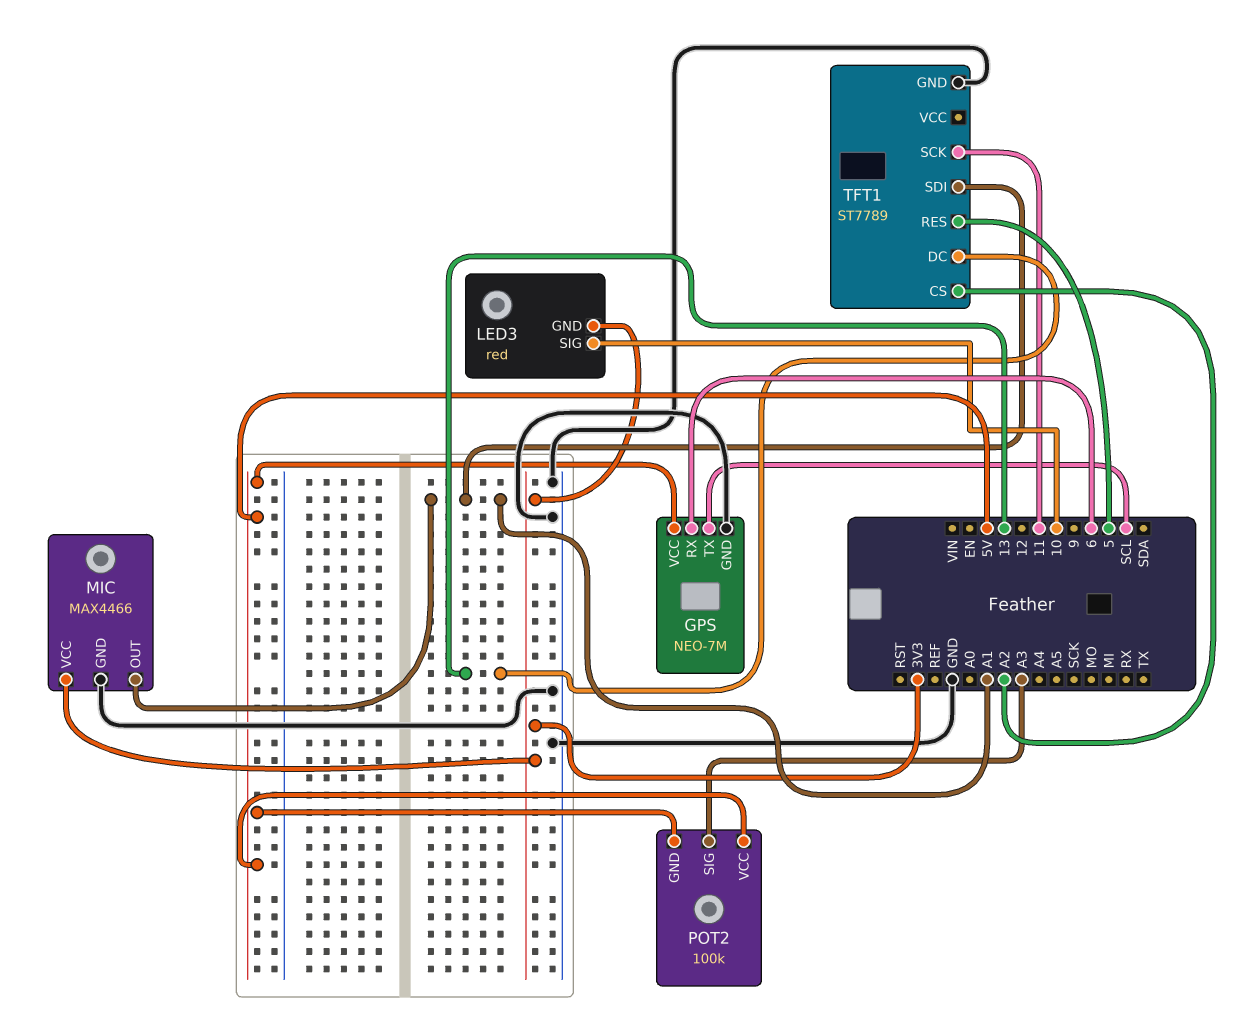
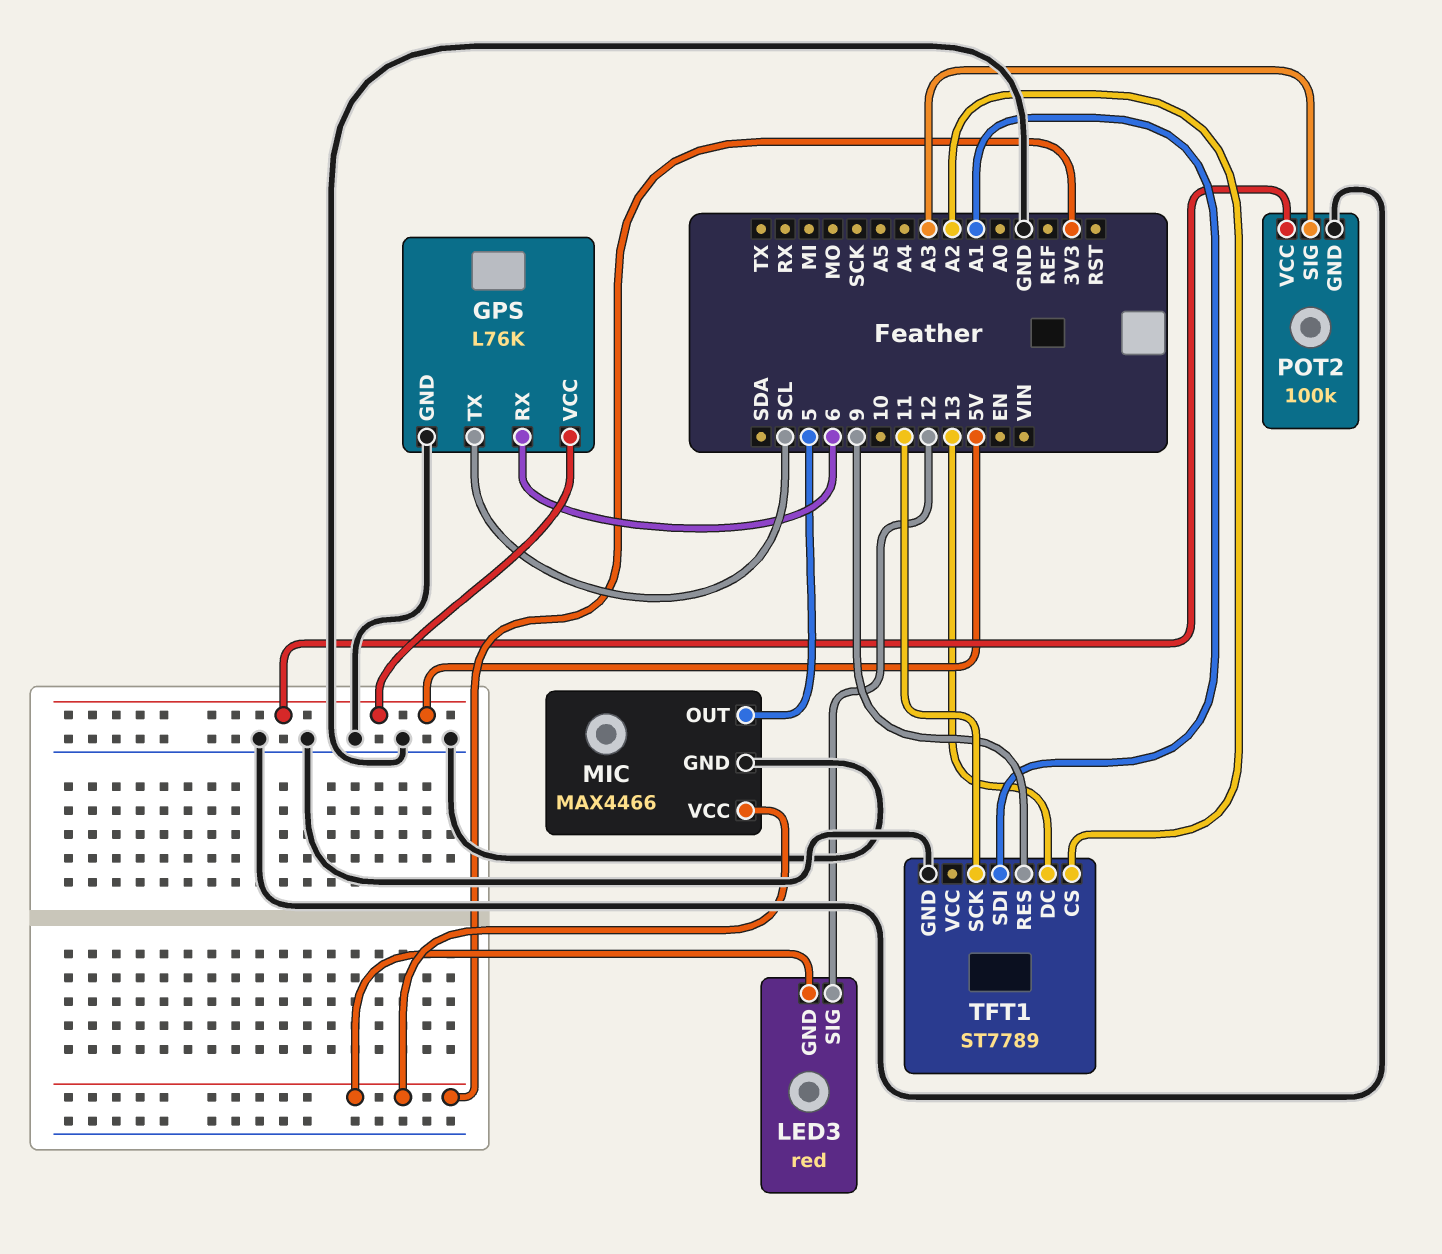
GPS: NEO-7M -> L76K
LED3 pin SIG: 10 -> 12
MIC pin OUT: A1 -> 5
POT2 pin GND: 5V -> GND
TFT1 pin RES: 5 -> 9

